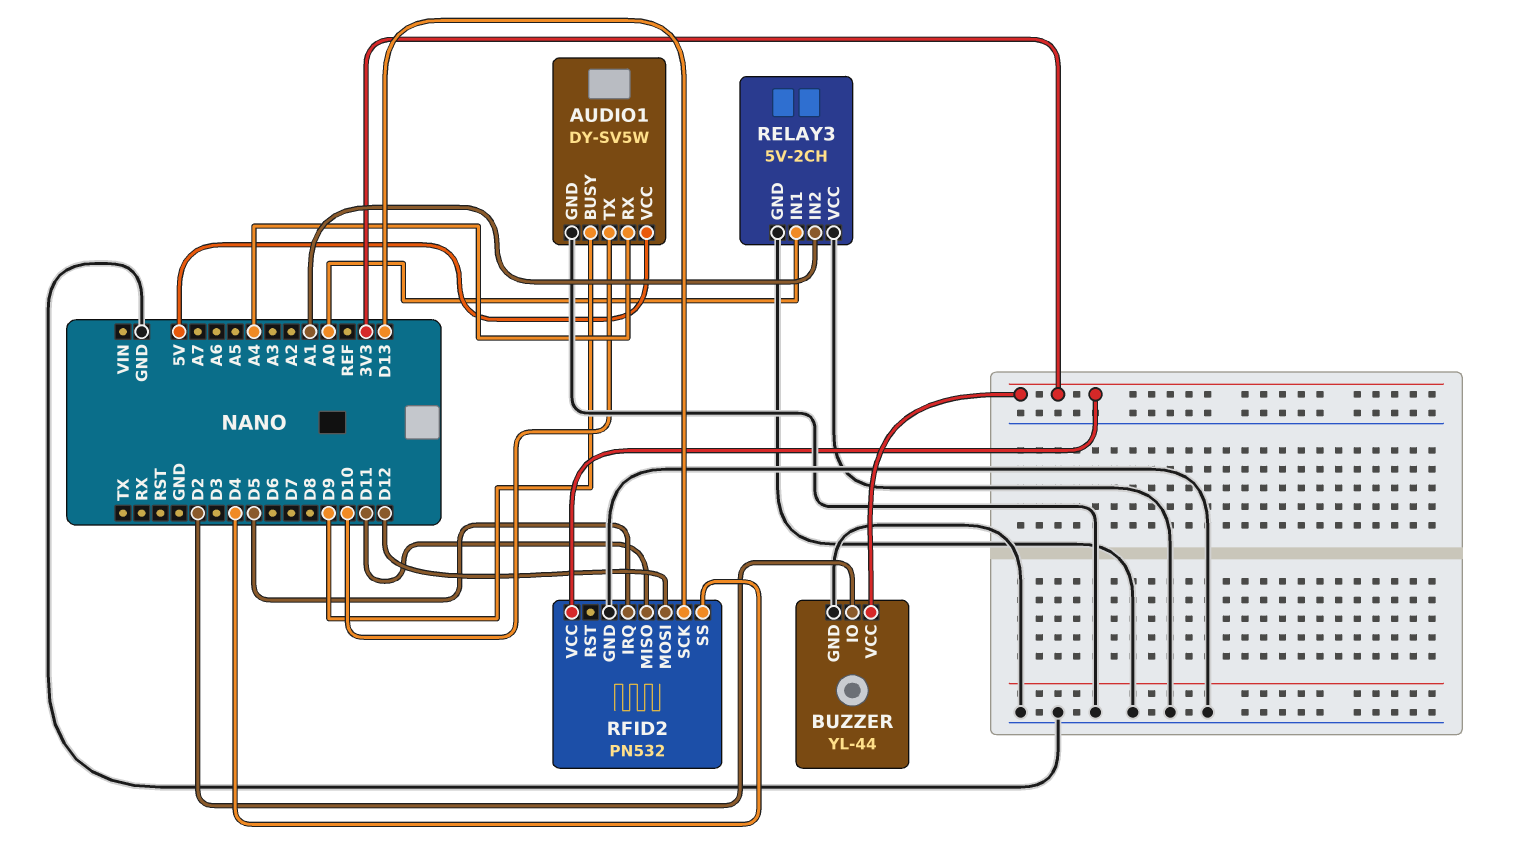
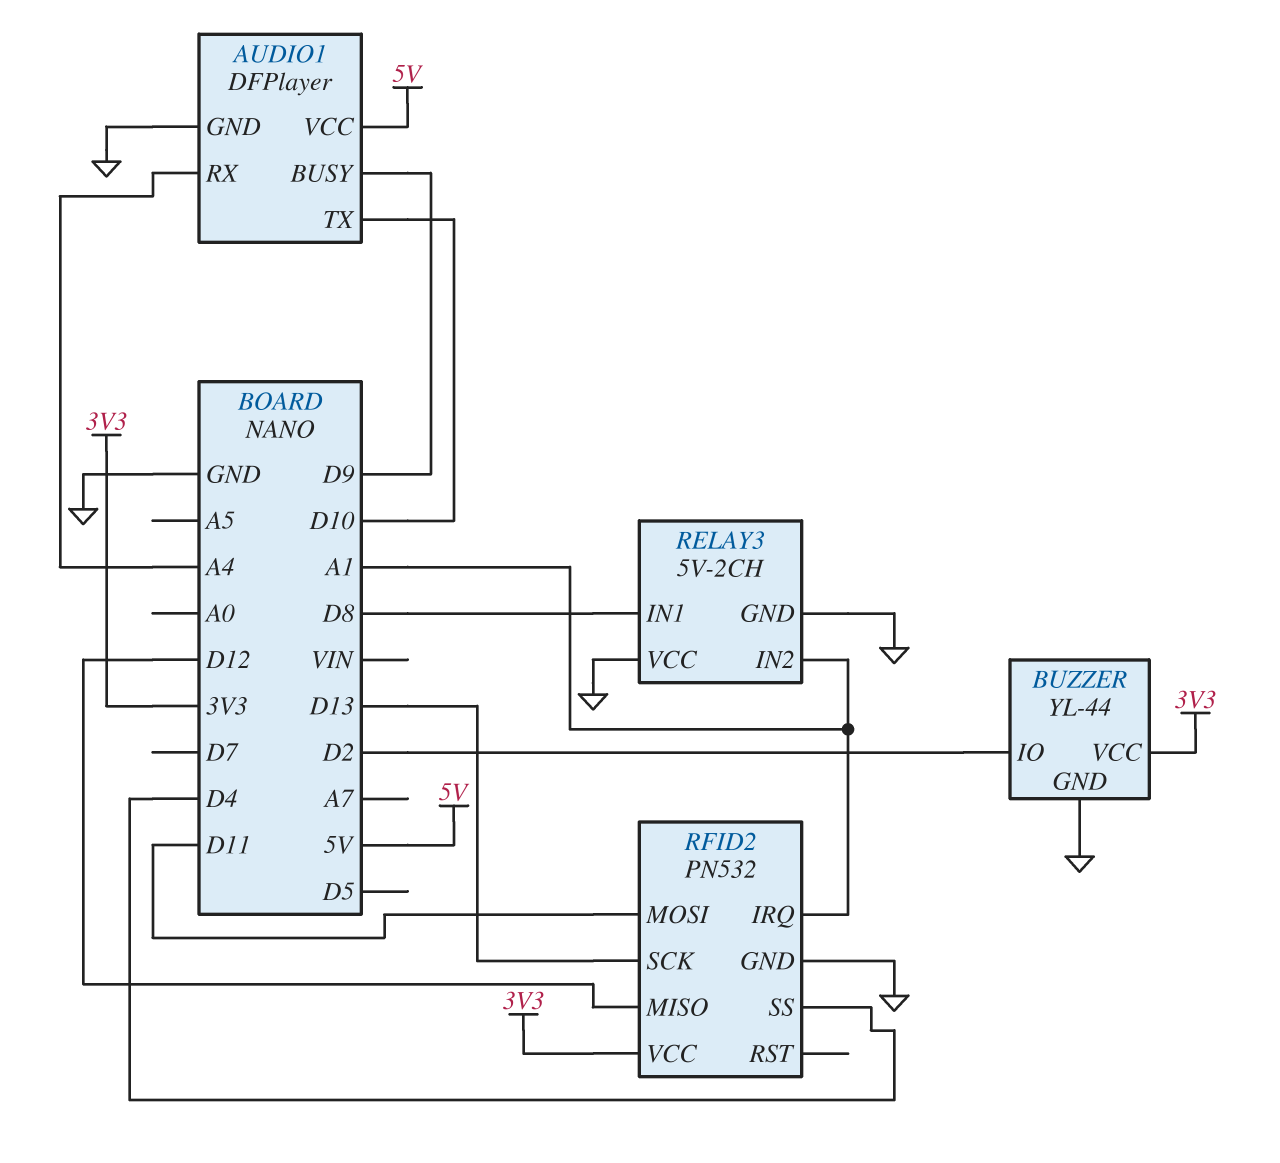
AUDIO1: DY-SV5W -> DFPlayer
RELAY3 pin IN1: A0 -> D8
RFID2 pin IRQ: D5 -> A1
RFID2 pin MISO: D11 -> D12
RFID2 pin MOSI: D12 -> D11

